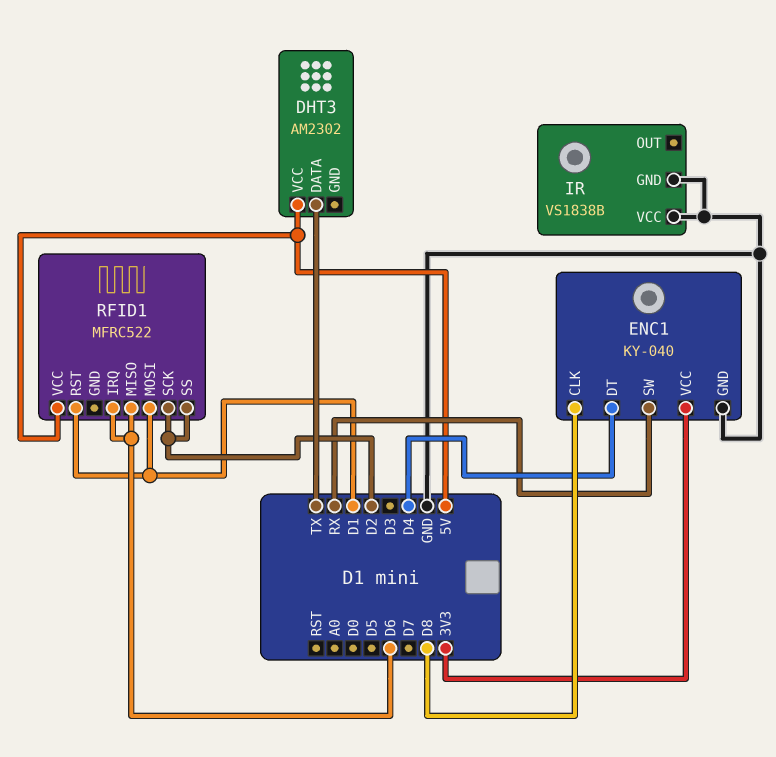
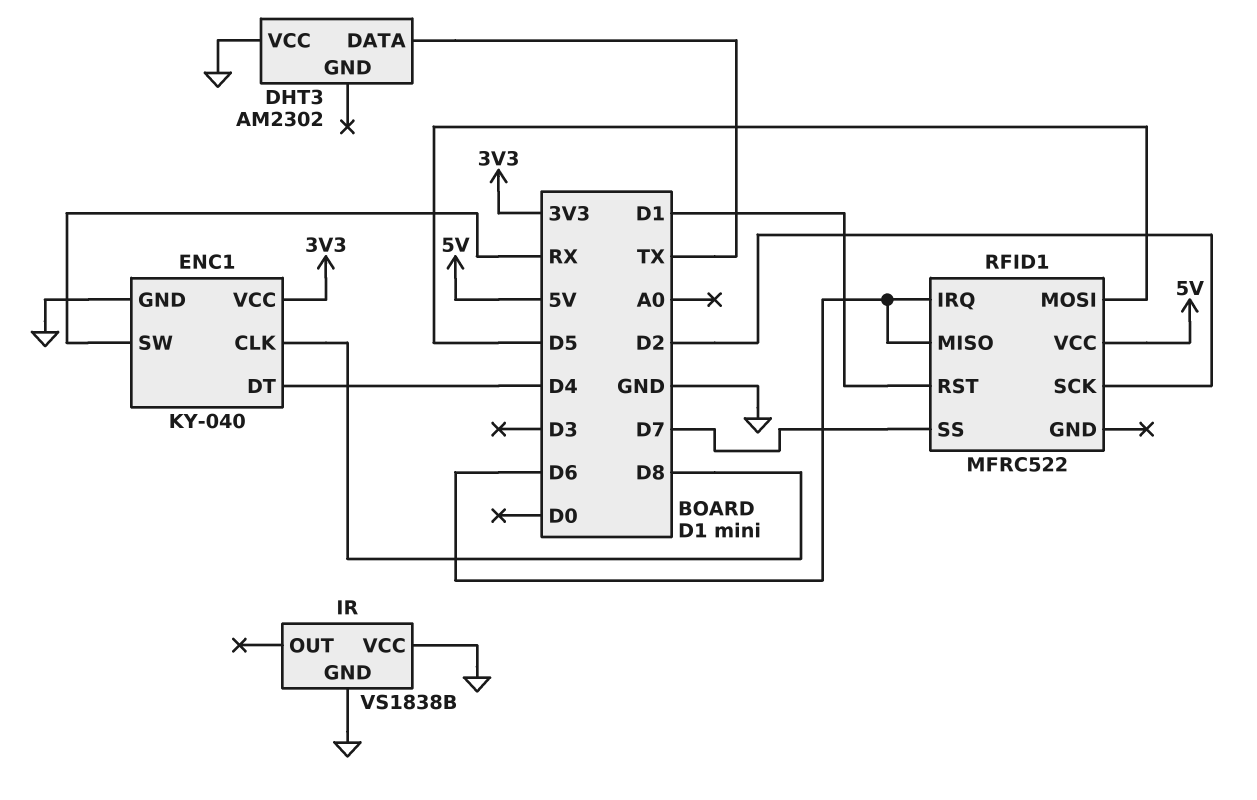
DHT3 pin VCC: 5V -> GND
RFID1 pin MOSI: D1 -> D5
RFID1 pin SS: D2 -> D7

